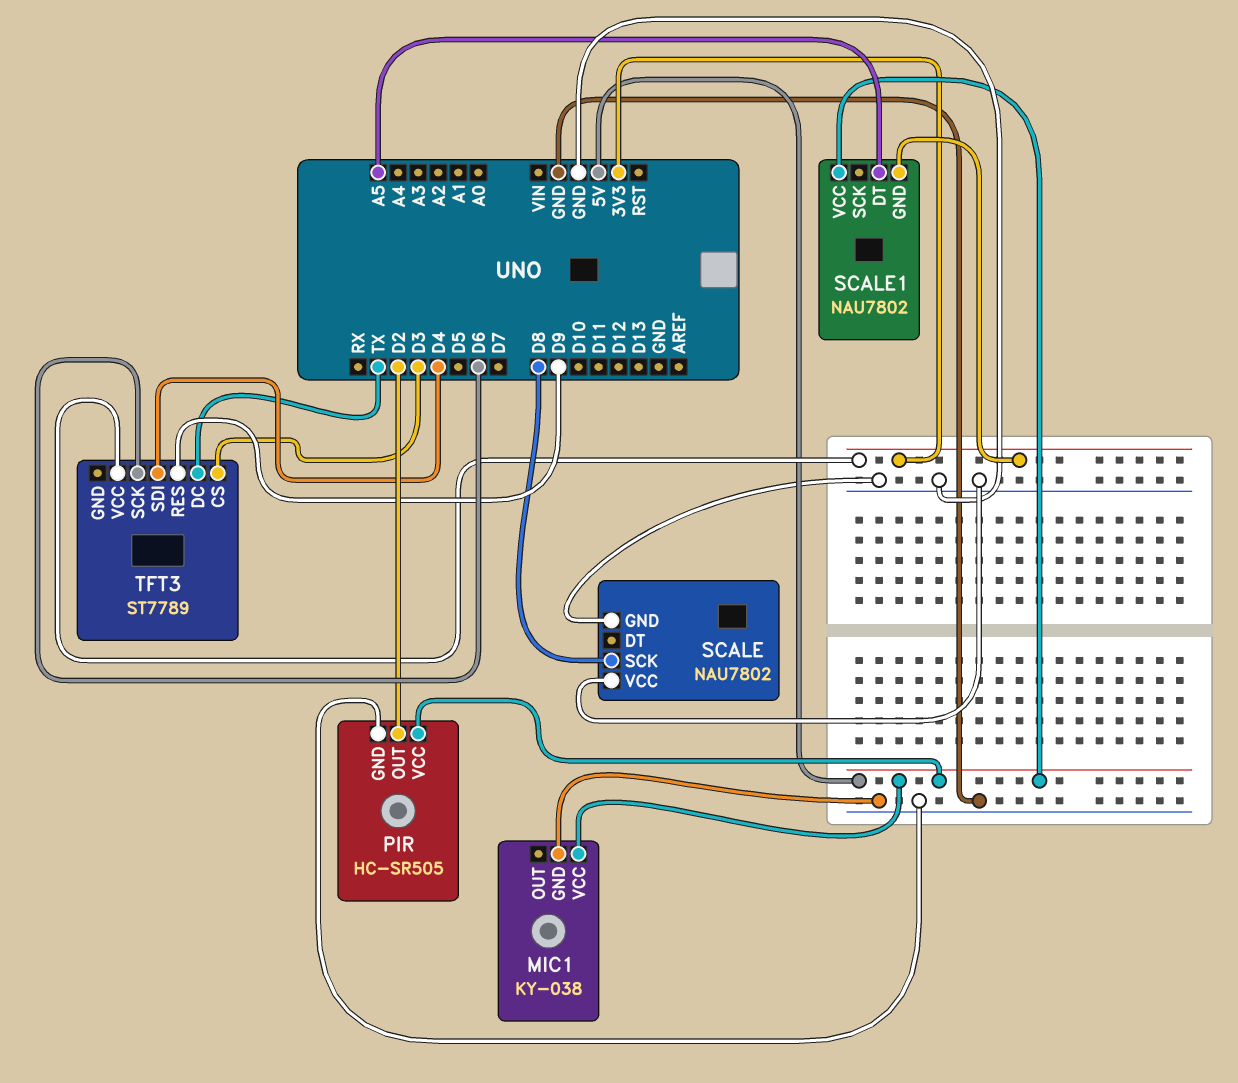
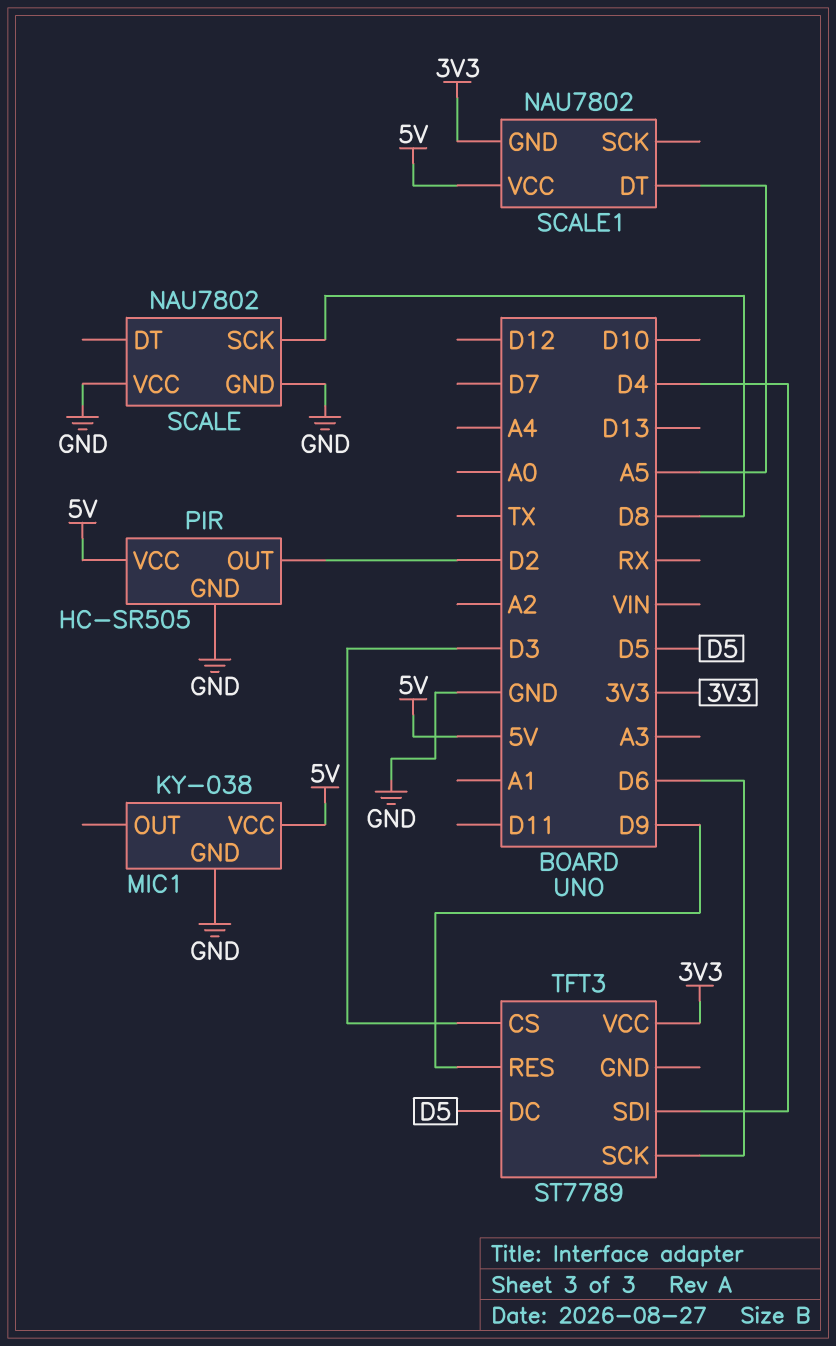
TFT3 pin DC: TX -> D5

